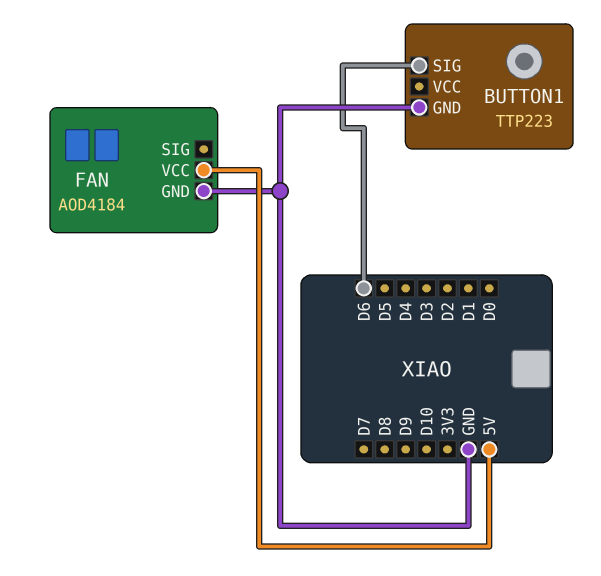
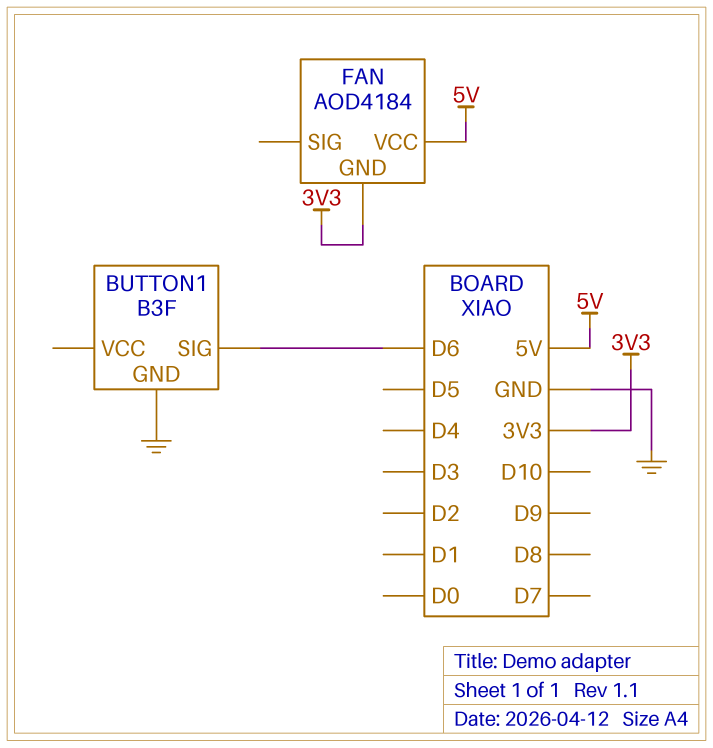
BUTTON1: TTP223 -> B3F
FAN pin GND: GND -> 3V3

